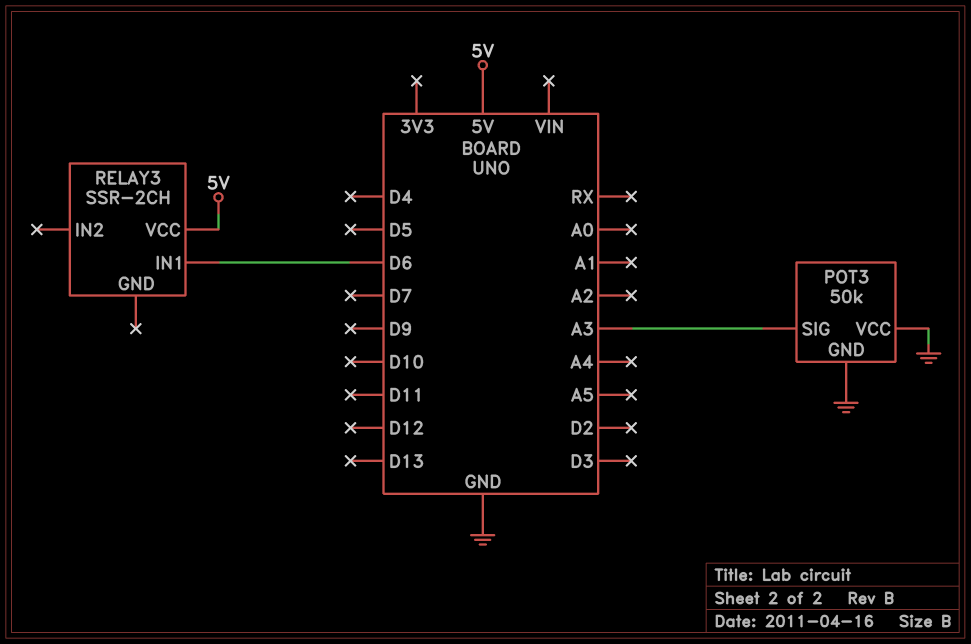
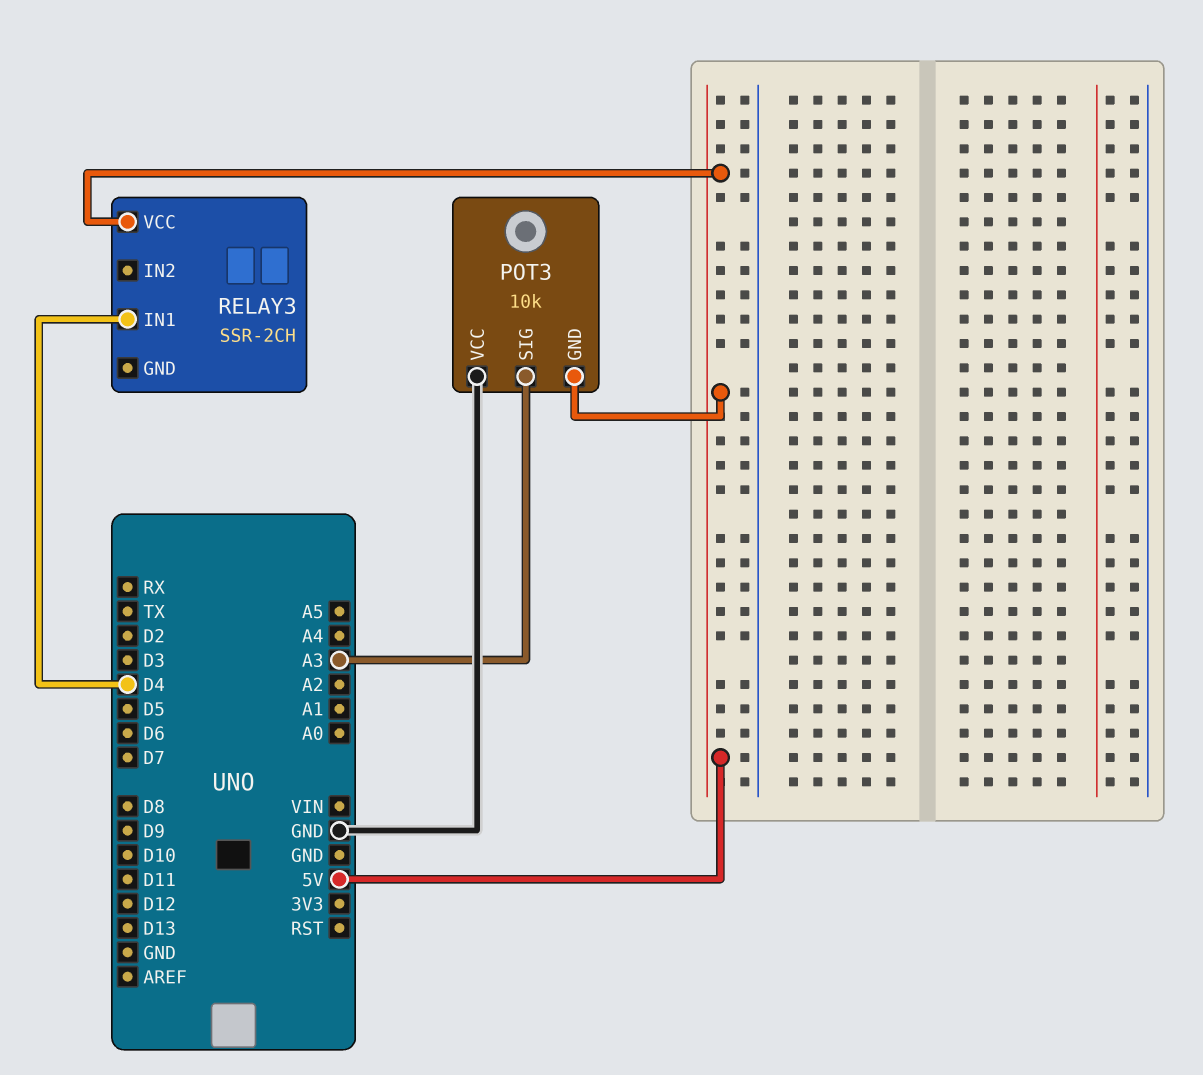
POT3: 50k -> 10k
POT3 pin GND: GND -> 5V
RELAY3 pin IN1: D6 -> D4

